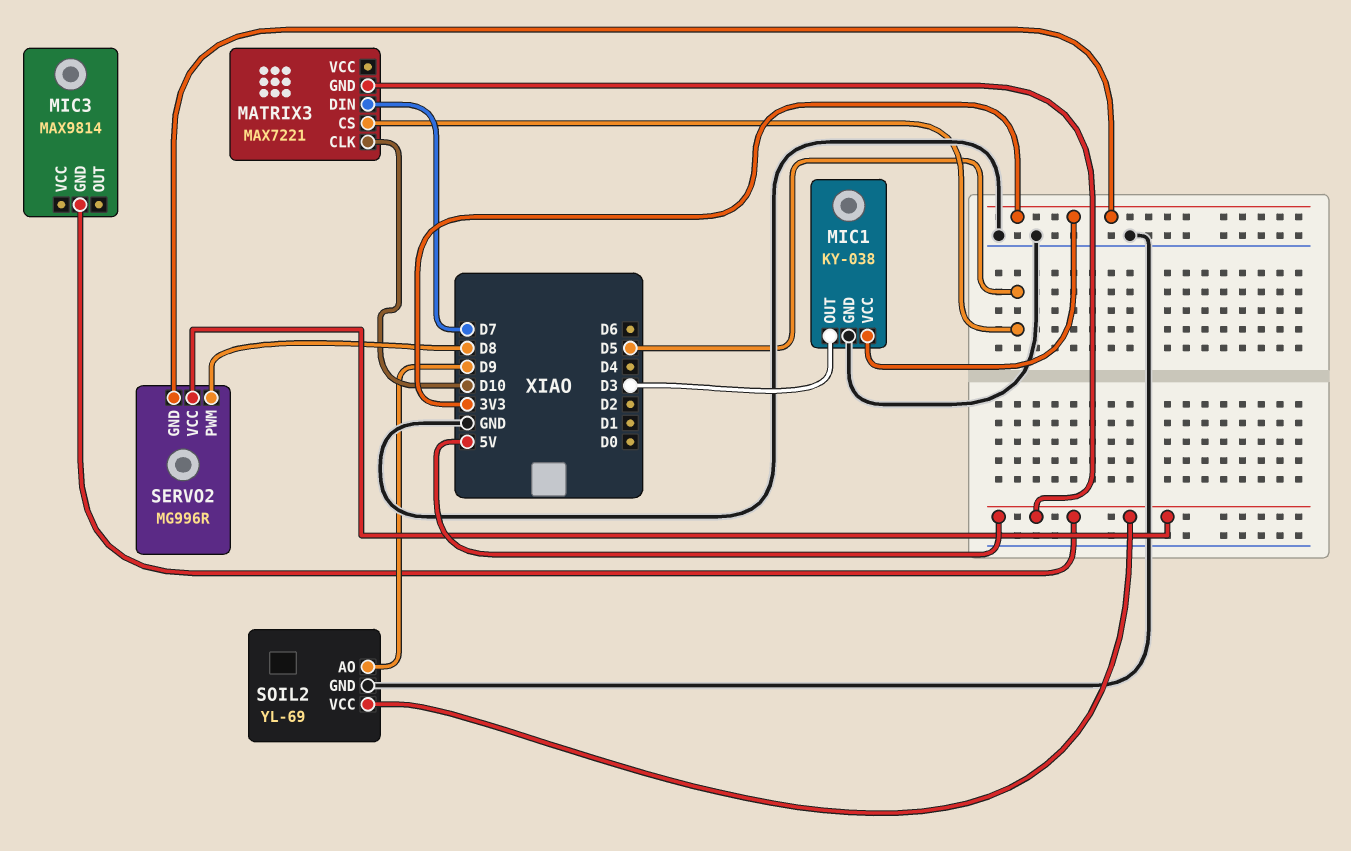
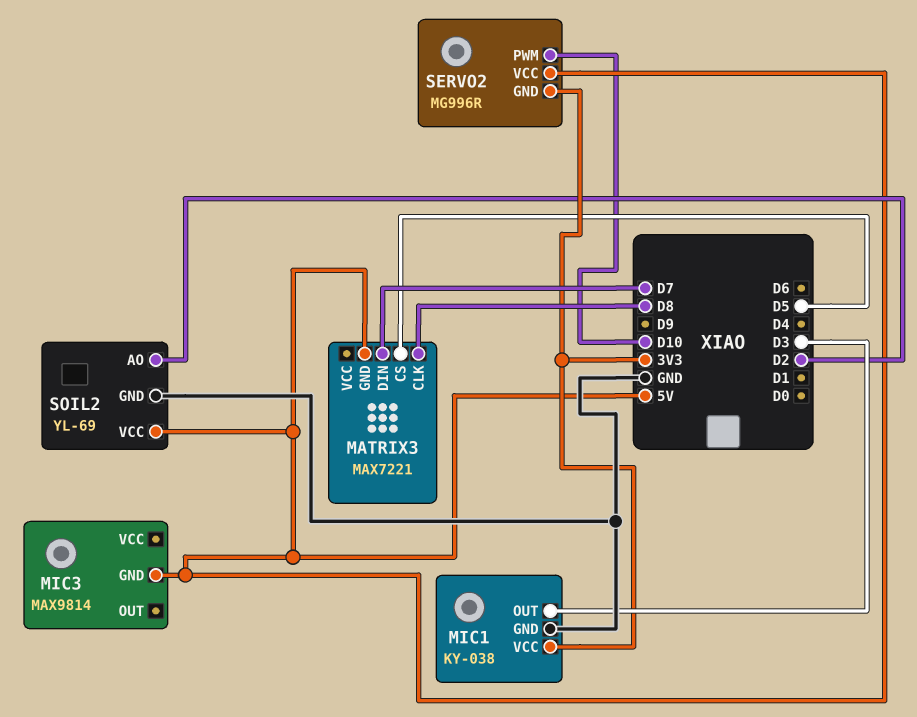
MATRIX3 pin CLK: D10 -> D8
SERVO2 pin PWM: D8 -> D10
SOIL2 pin AO: D9 -> D2

